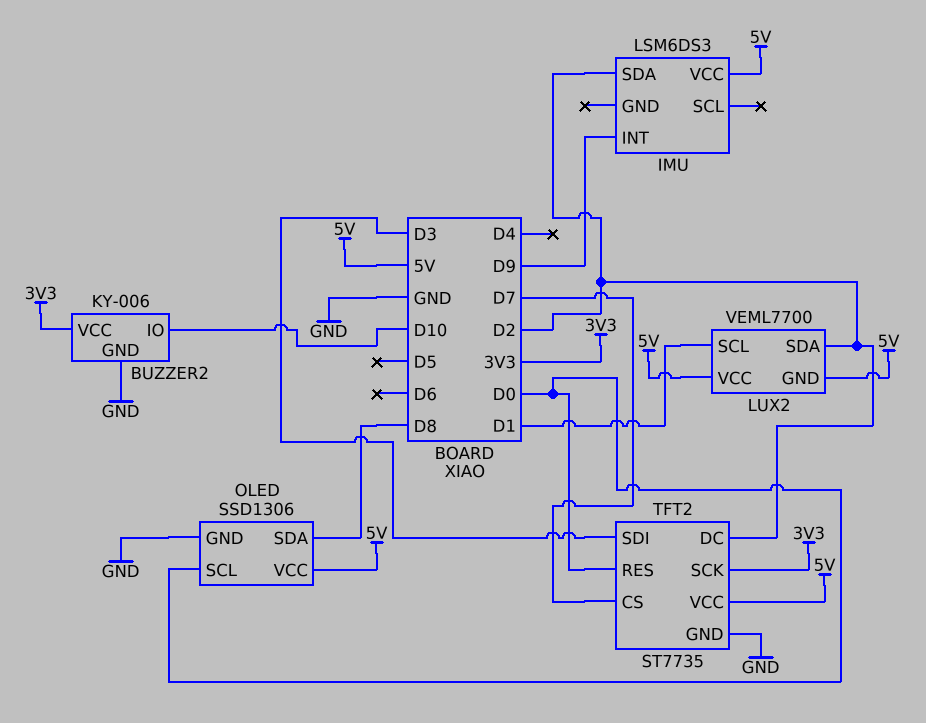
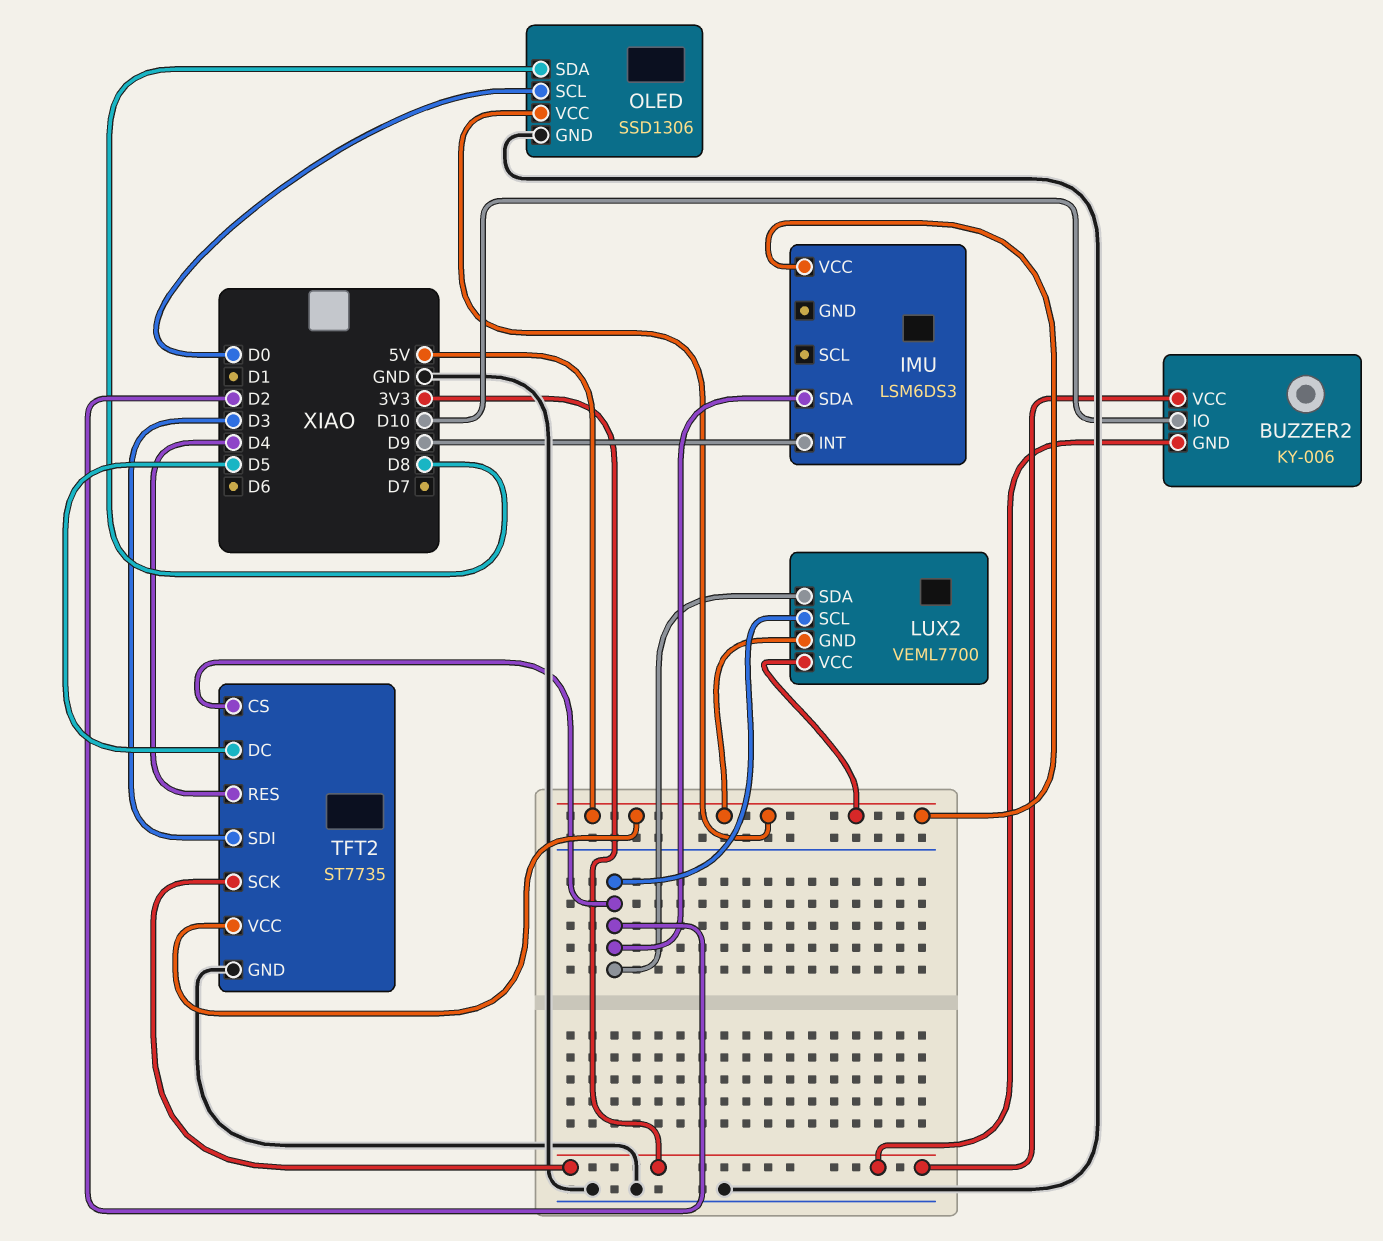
BUZZER2 pin GND: GND -> 3V3
LUX2 pin SCL: D1 -> D2
TFT2 pin CS: D7 -> D2
TFT2 pin DC: D2 -> D5
TFT2 pin RES: D0 -> D4

